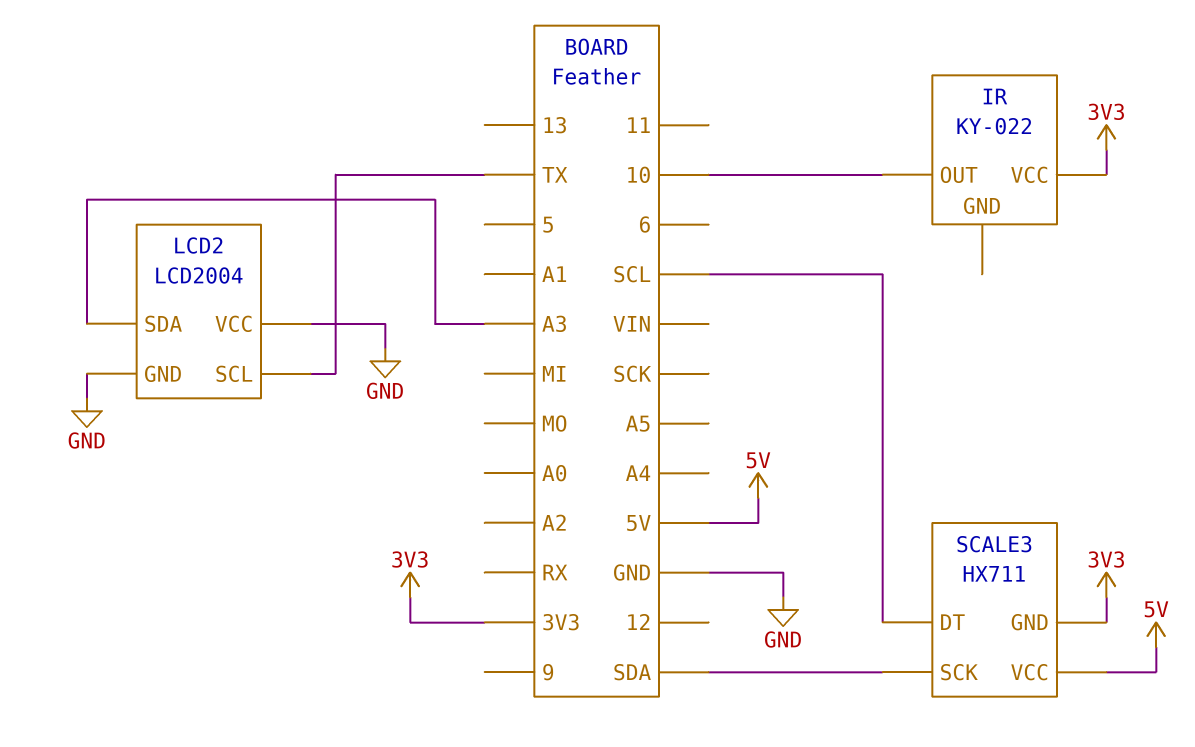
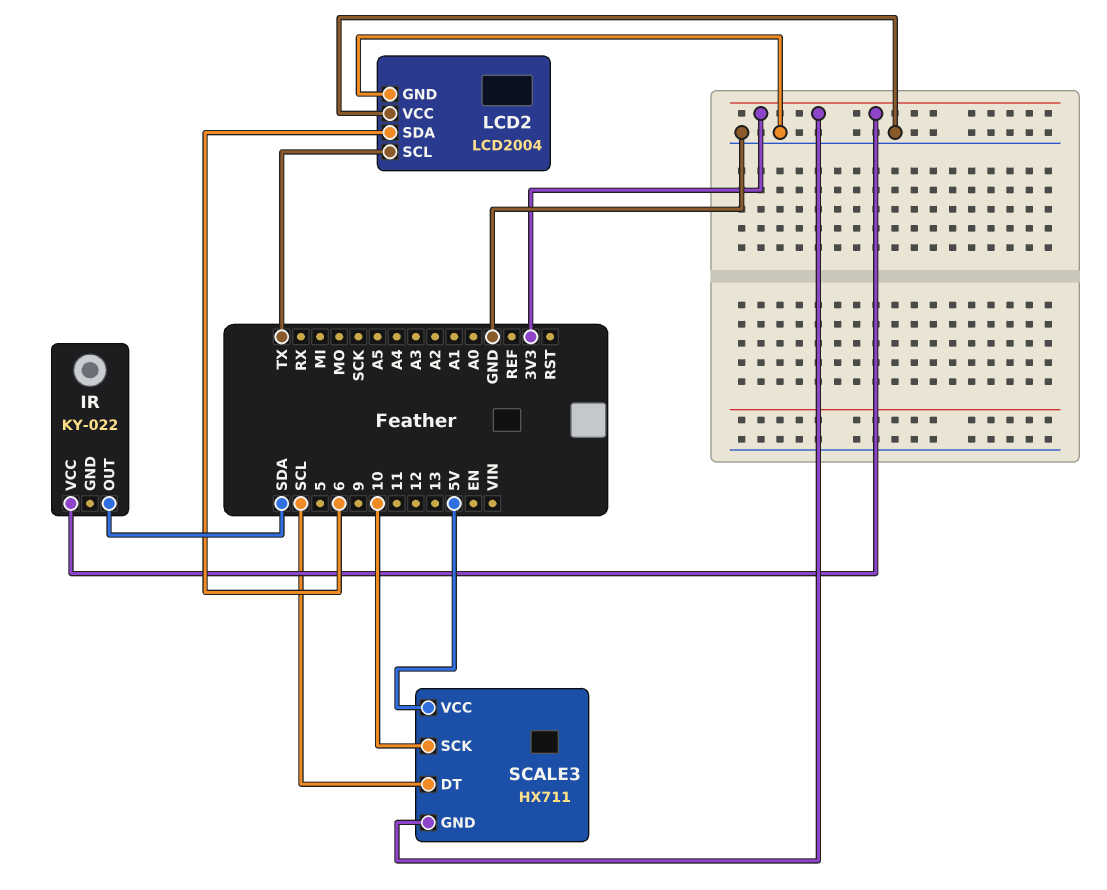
IR pin OUT: 10 -> SDA
LCD2 pin SDA: A3 -> 6
SCALE3 pin SCK: SDA -> 10

